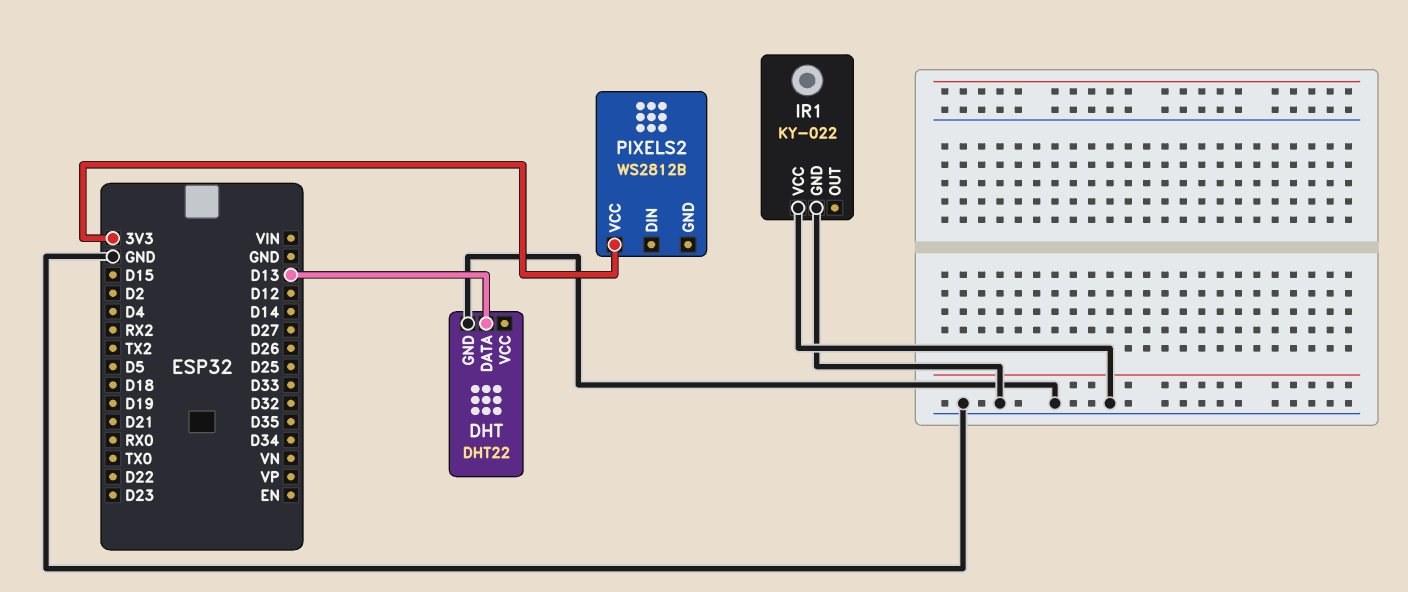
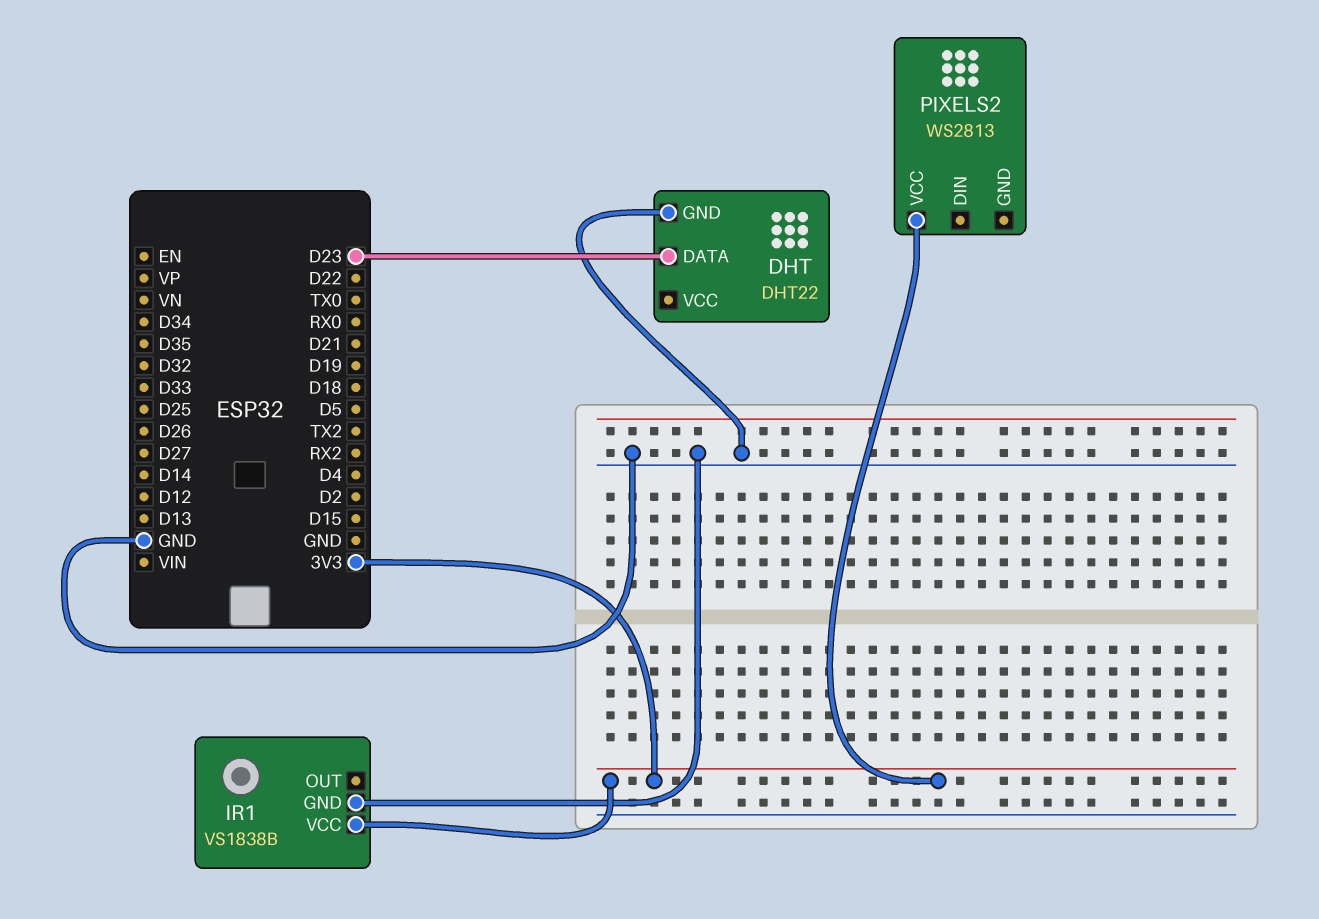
DHT pin DATA: D13 -> D23
IR1: KY-022 -> VS1838B
IR1 pin VCC: GND -> 3V3
PIXELS2: WS2812B -> WS2813

